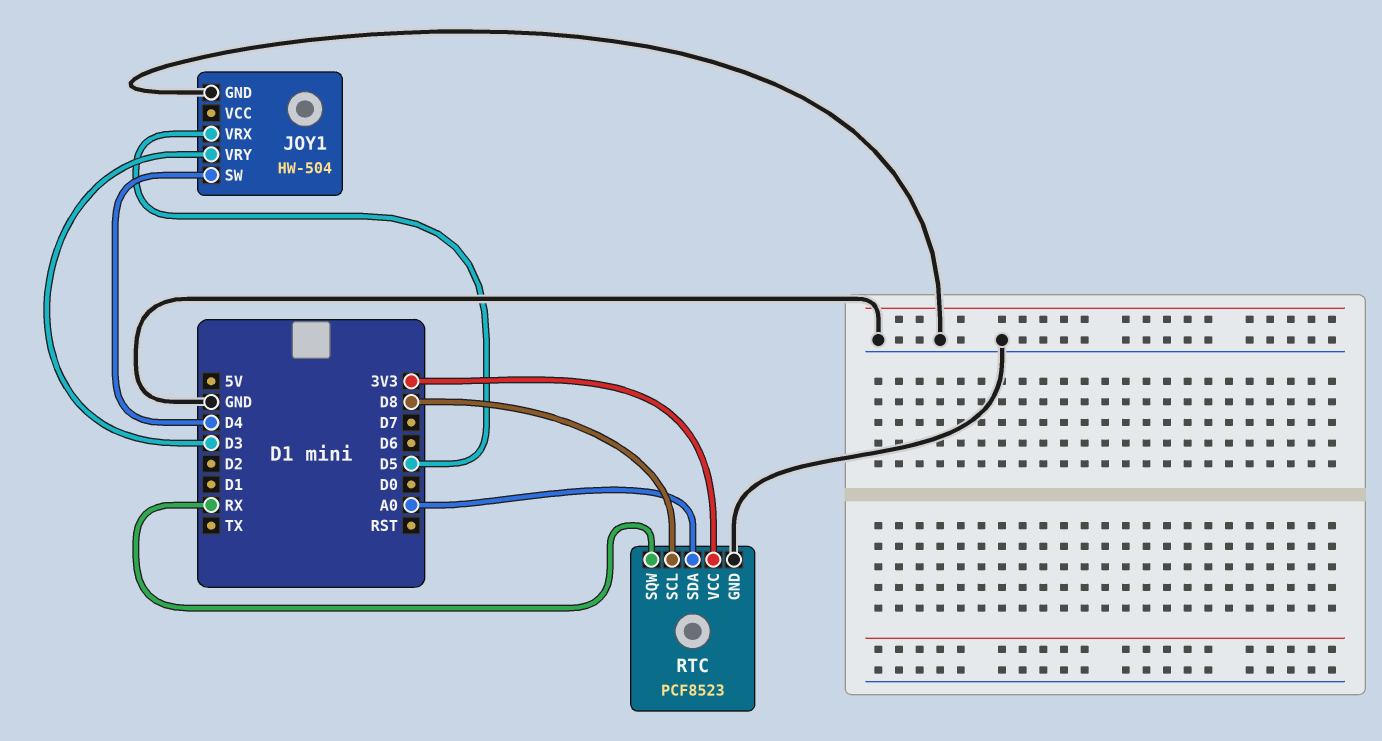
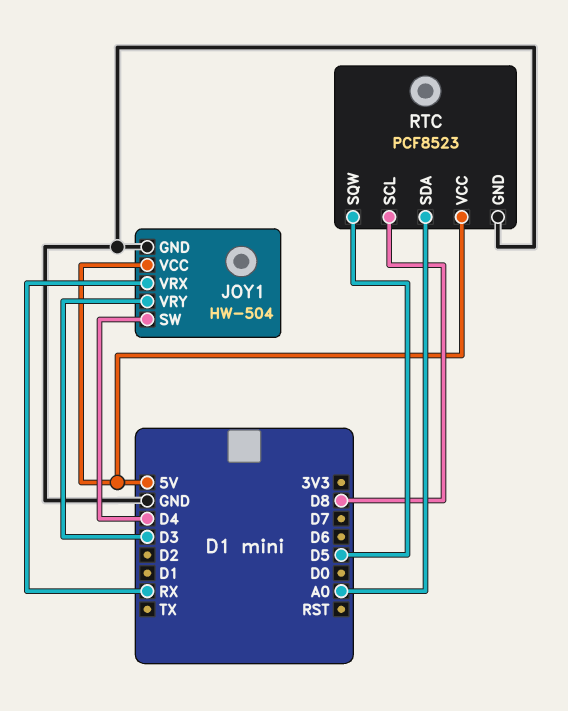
JOY1 pin VCC: none -> 5V
JOY1 pin VRX: D5 -> RX
RTC pin SQW: RX -> D5
RTC pin VCC: 3V3 -> 5V

